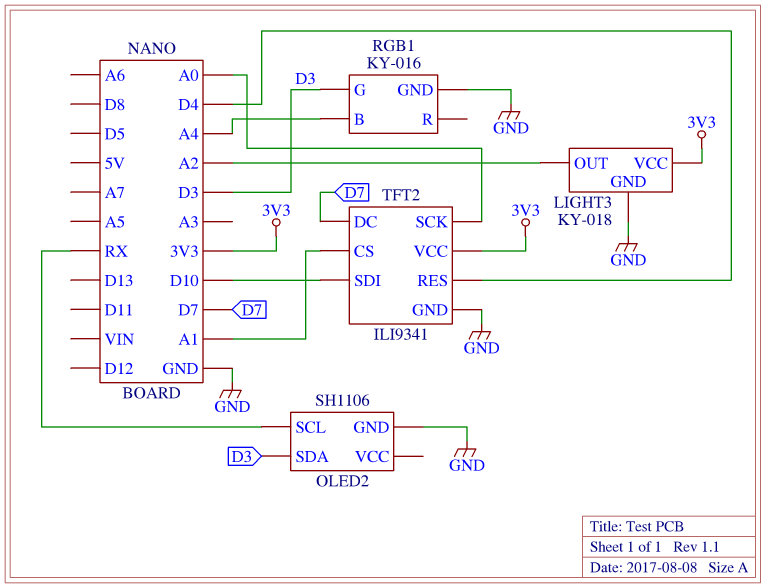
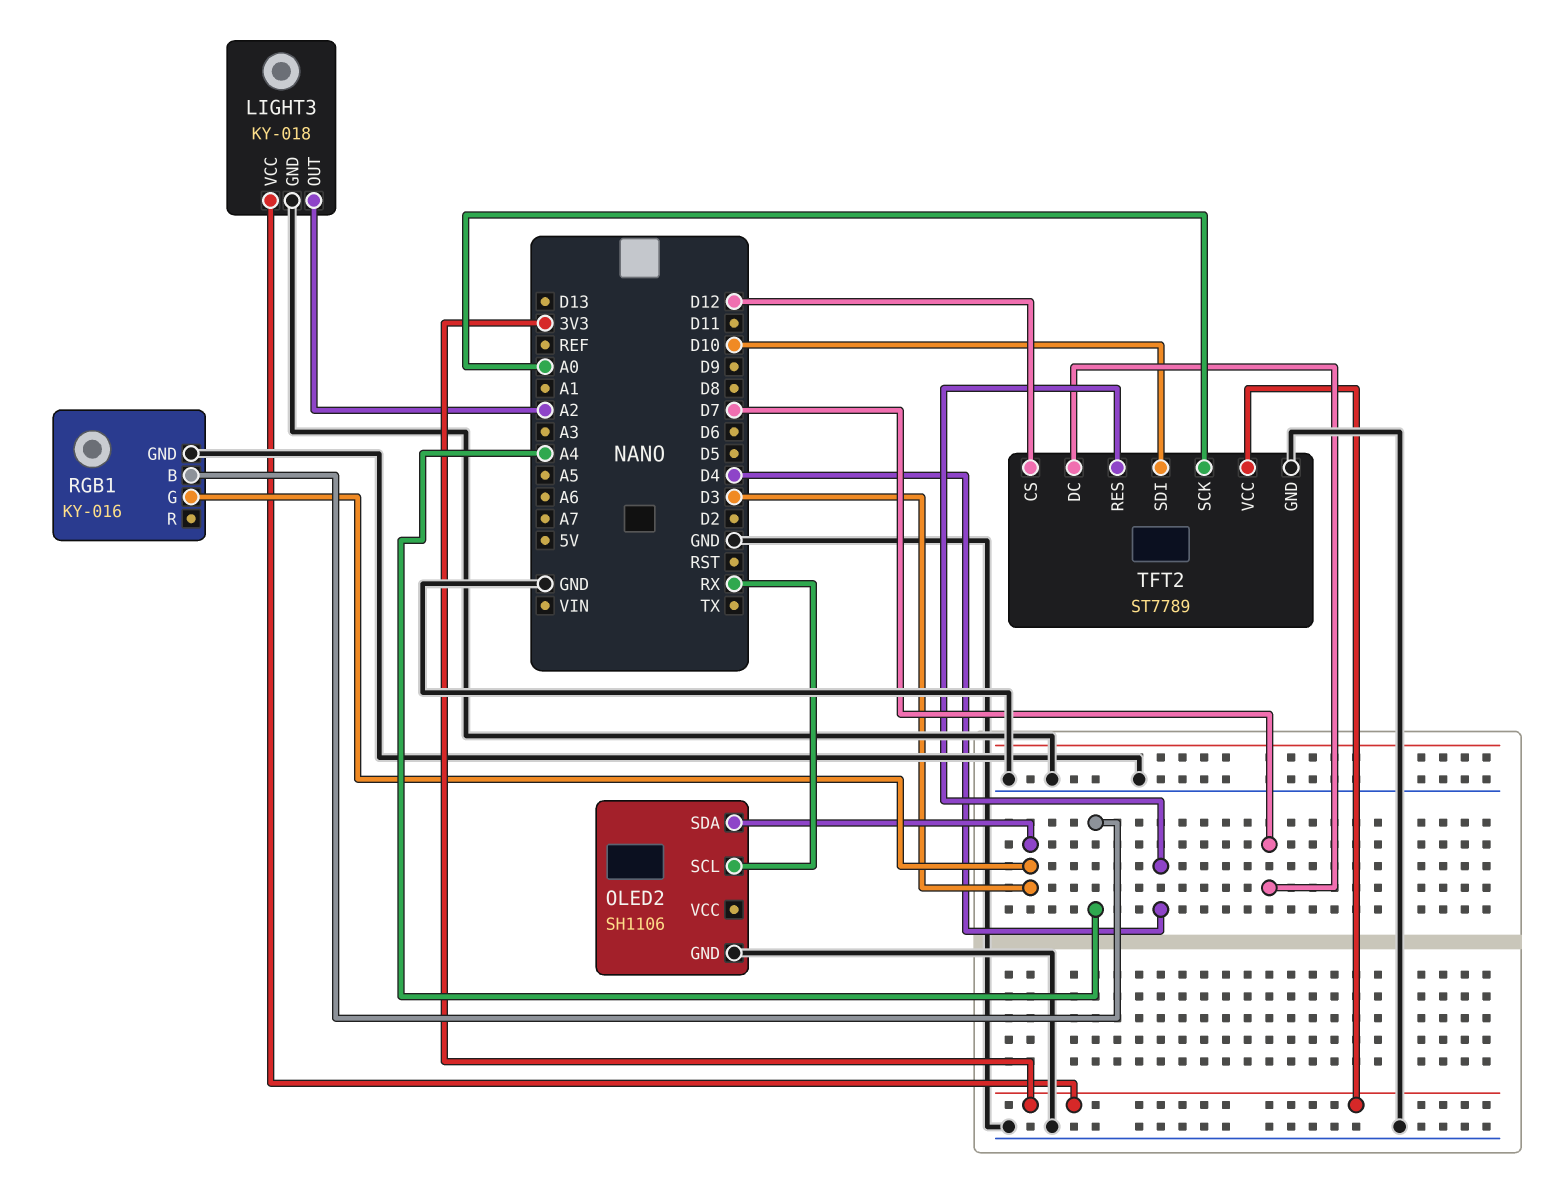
TFT2: ILI9341 -> ST7789
TFT2 pin CS: A1 -> D12

